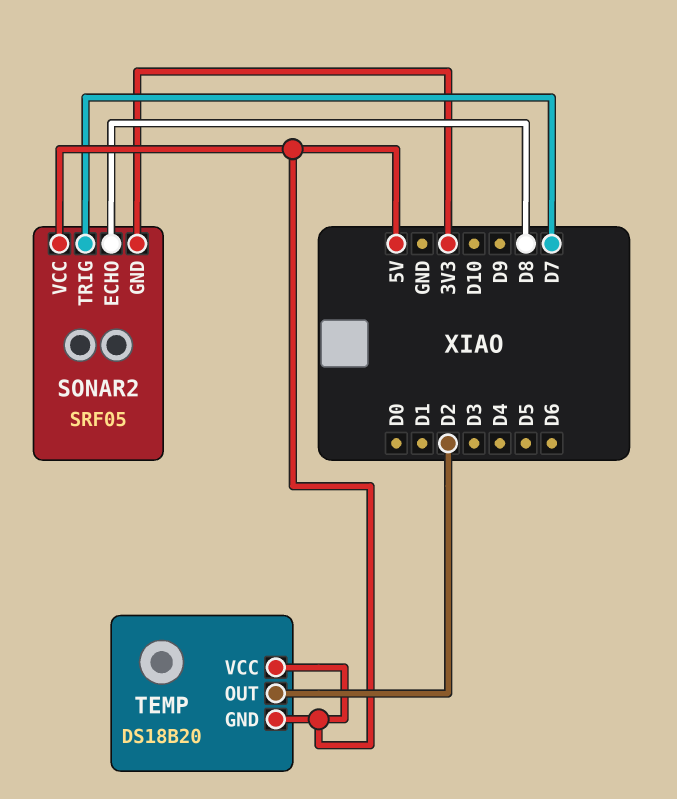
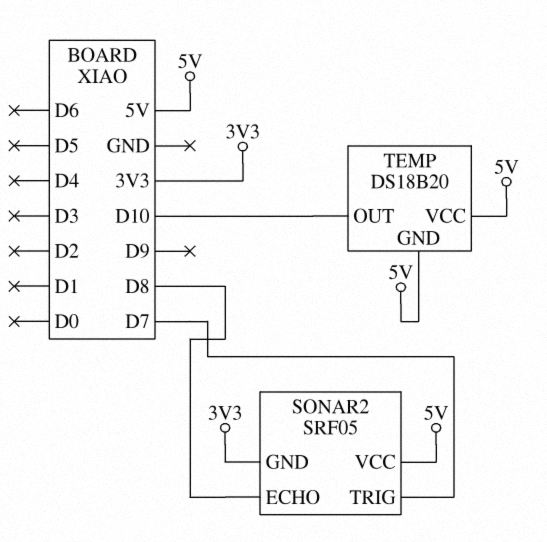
TEMP pin OUT: D2 -> D10

